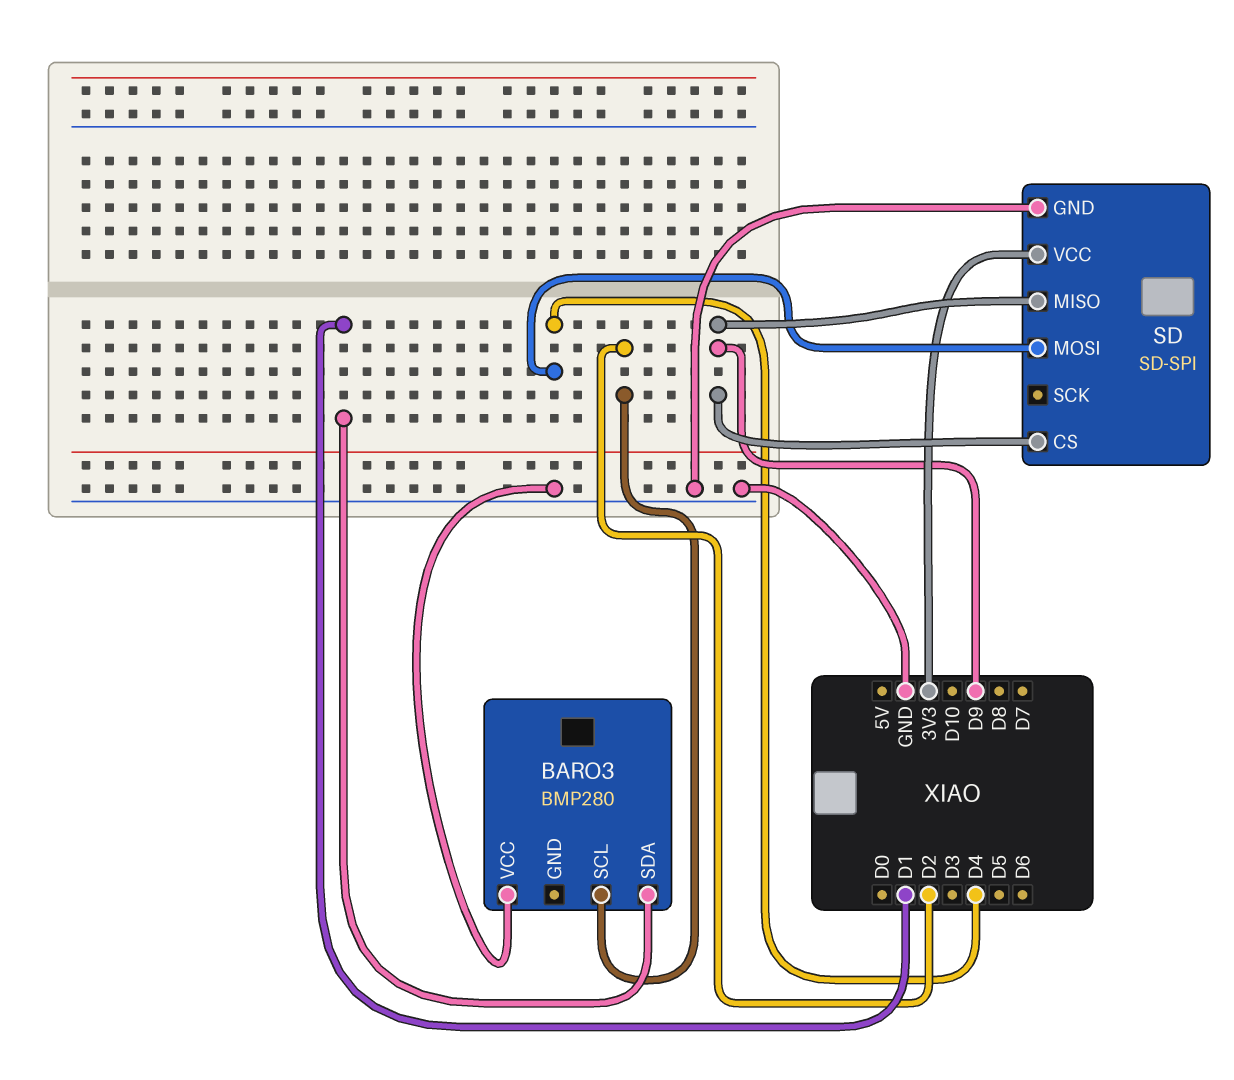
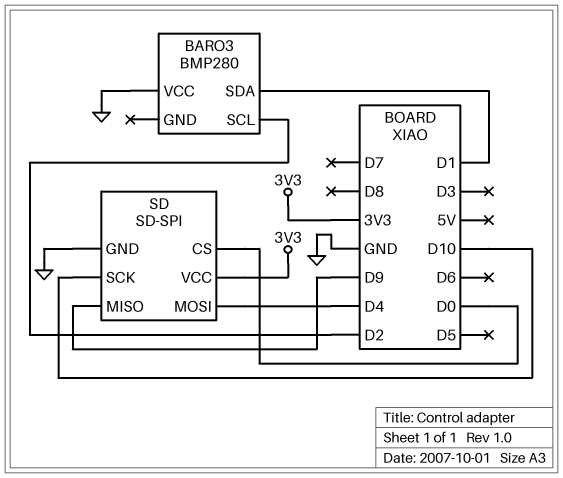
SD pin CS: D9 -> D0
SD pin SCK: none -> D10

